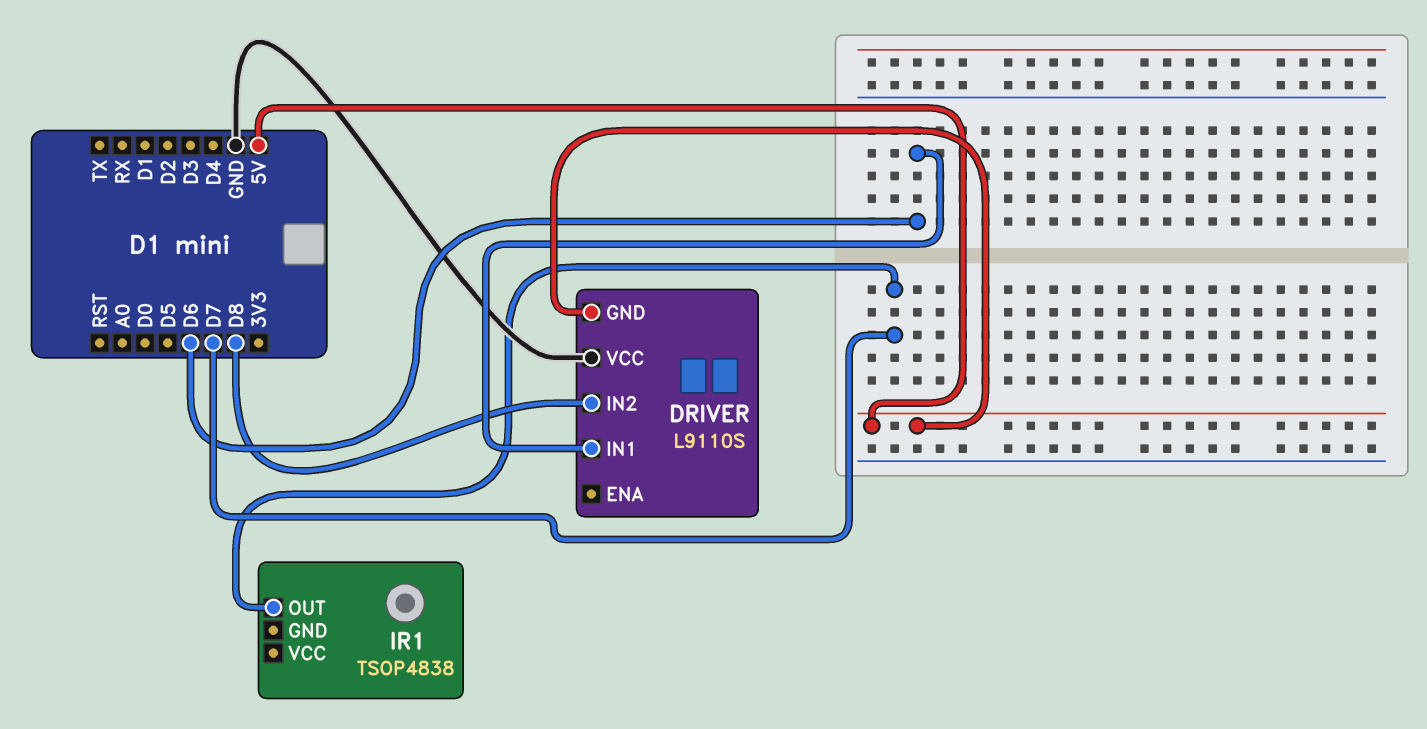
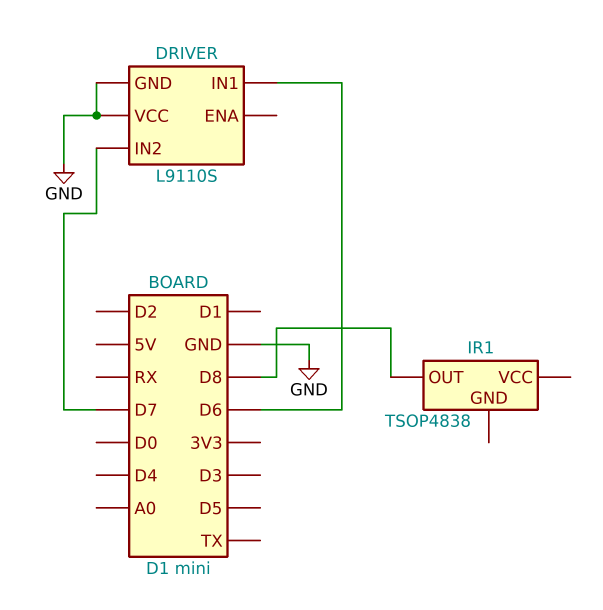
DRIVER pin GND: 5V -> GND
DRIVER pin IN2: D8 -> D7
IR1 pin OUT: D7 -> D8

